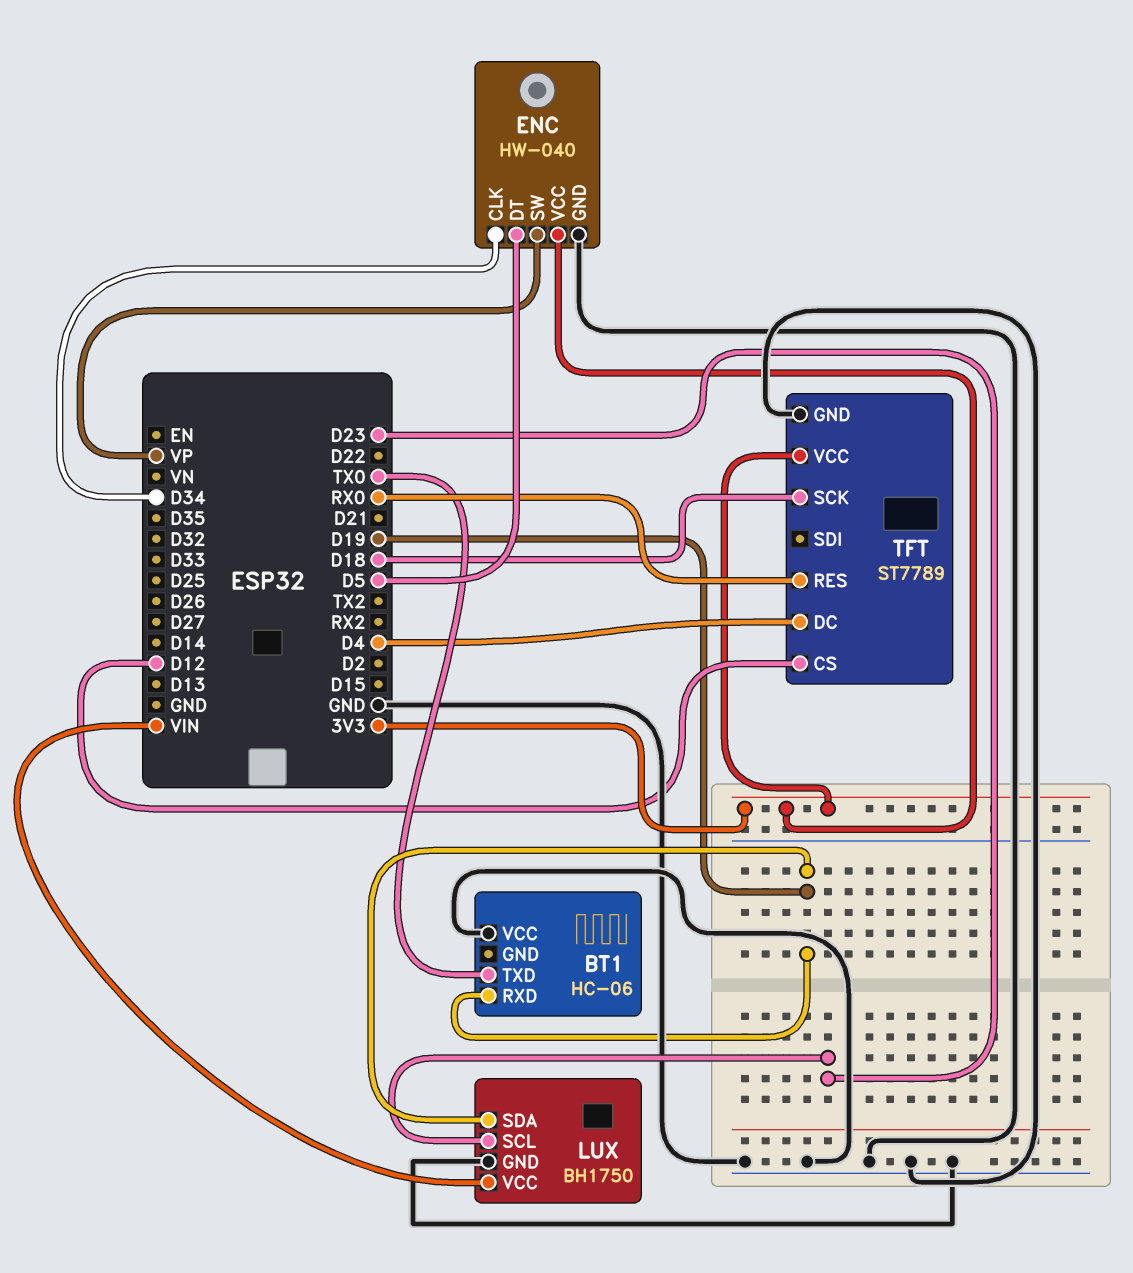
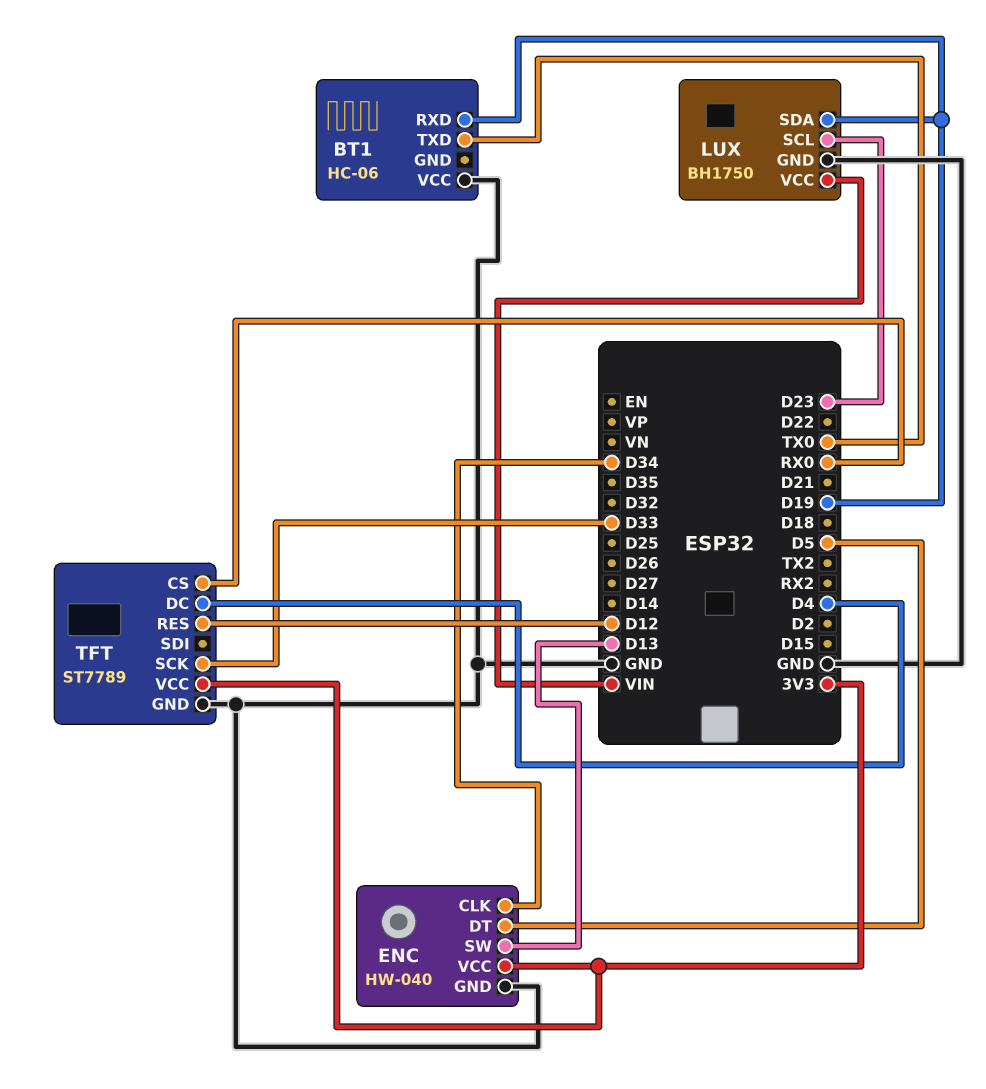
ENC pin SW: VP -> D13
TFT pin CS: D12 -> RX0
TFT pin RES: RX0 -> D12
TFT pin SCK: D18 -> D33

